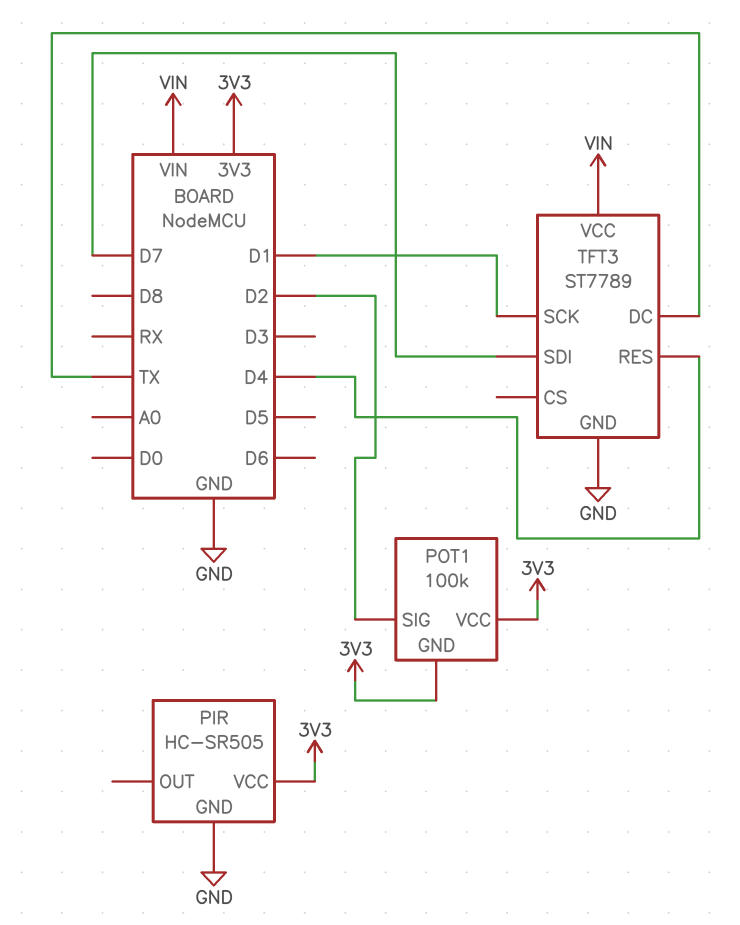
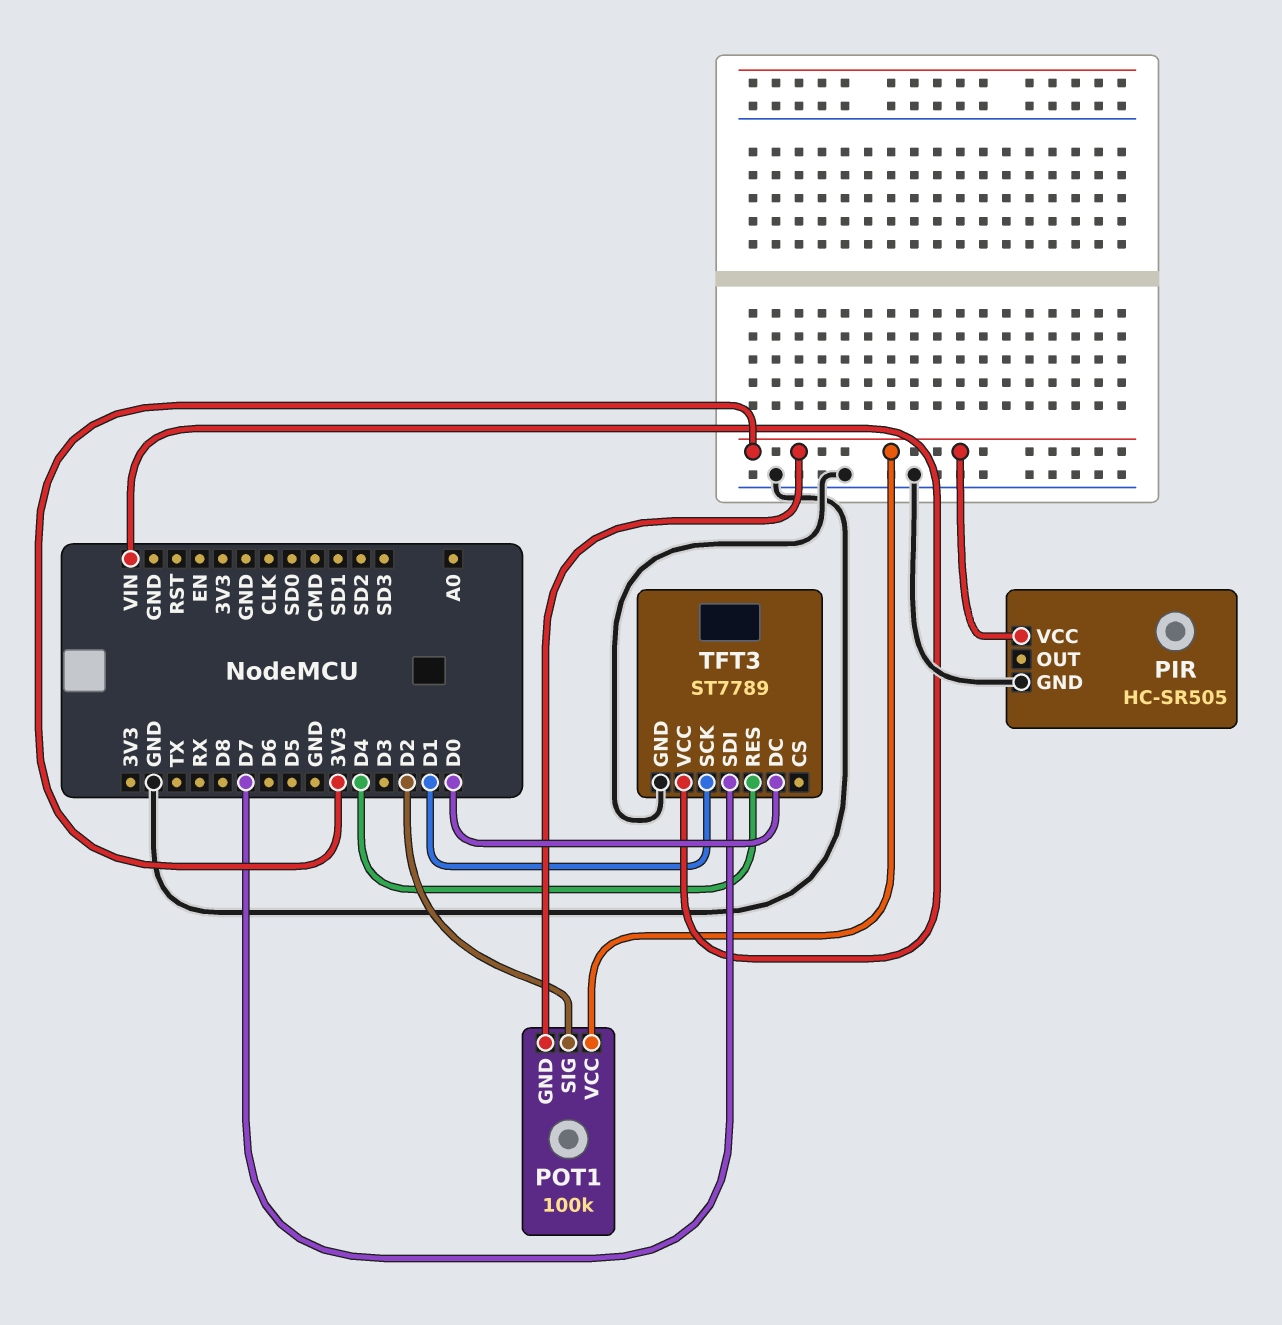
TFT3 pin DC: TX -> D0

